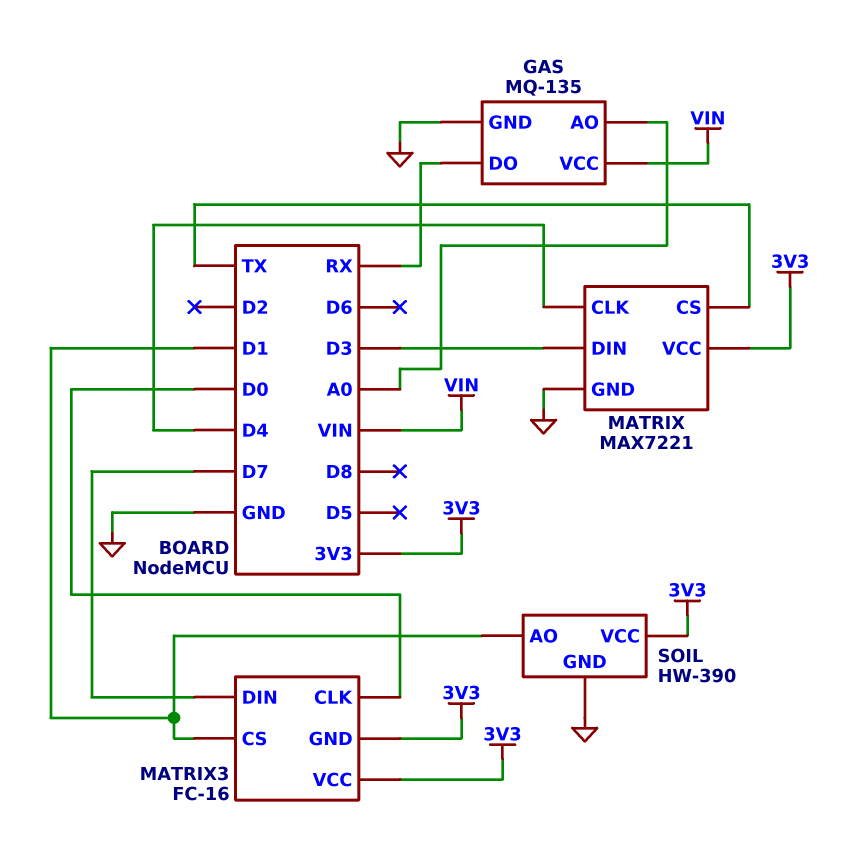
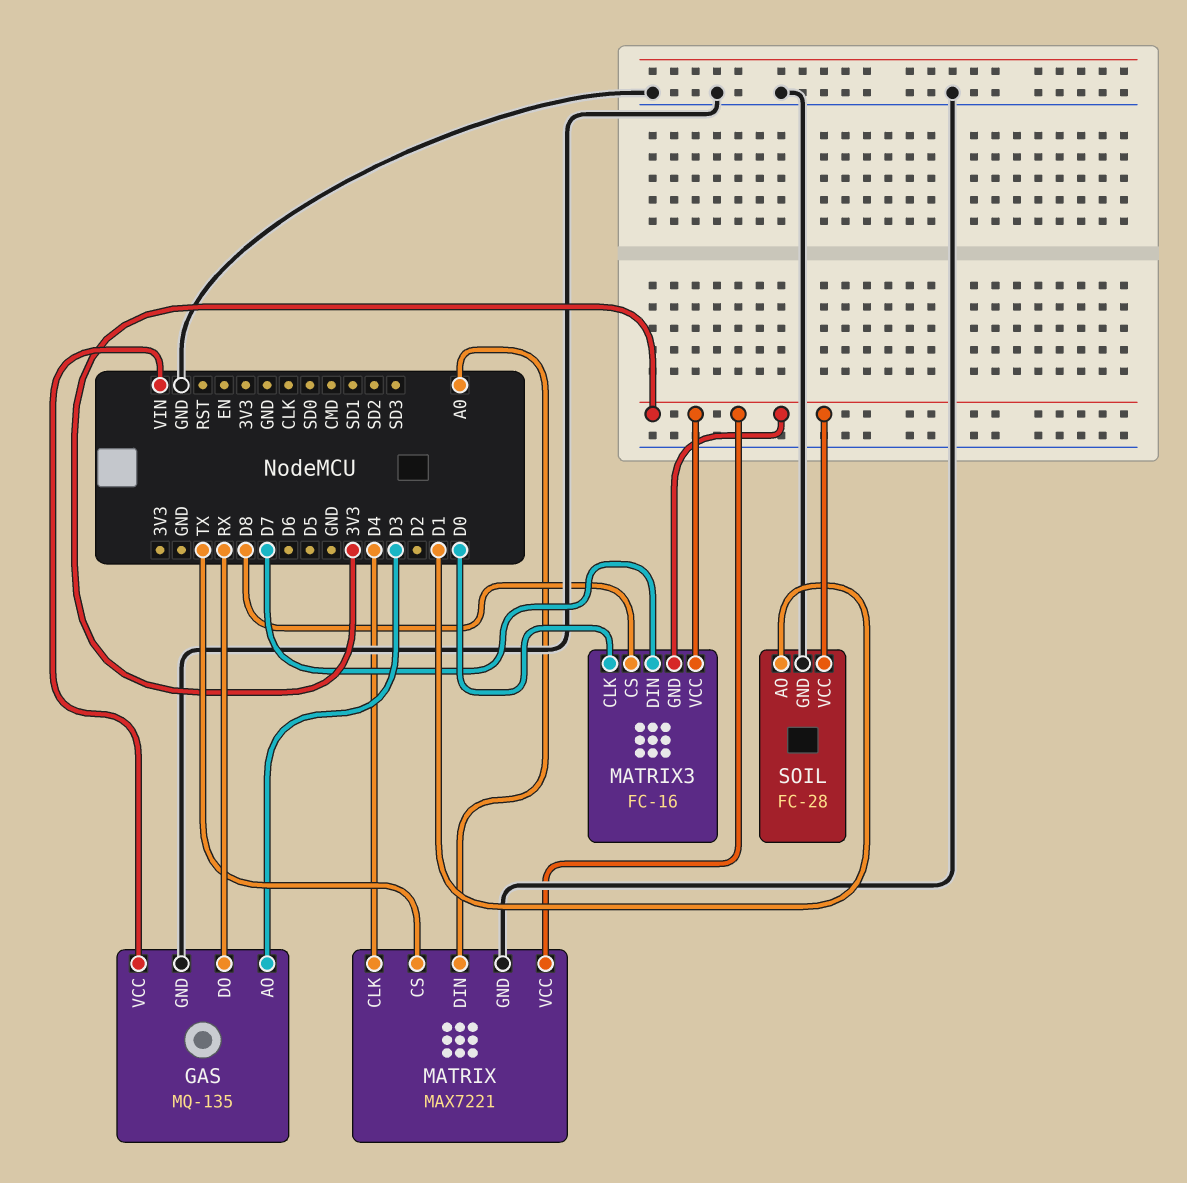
GAS pin AO: A0 -> D3
MATRIX pin DIN: D3 -> A0
MATRIX3 pin CS: D1 -> D8
SOIL: HW-390 -> FC-28

